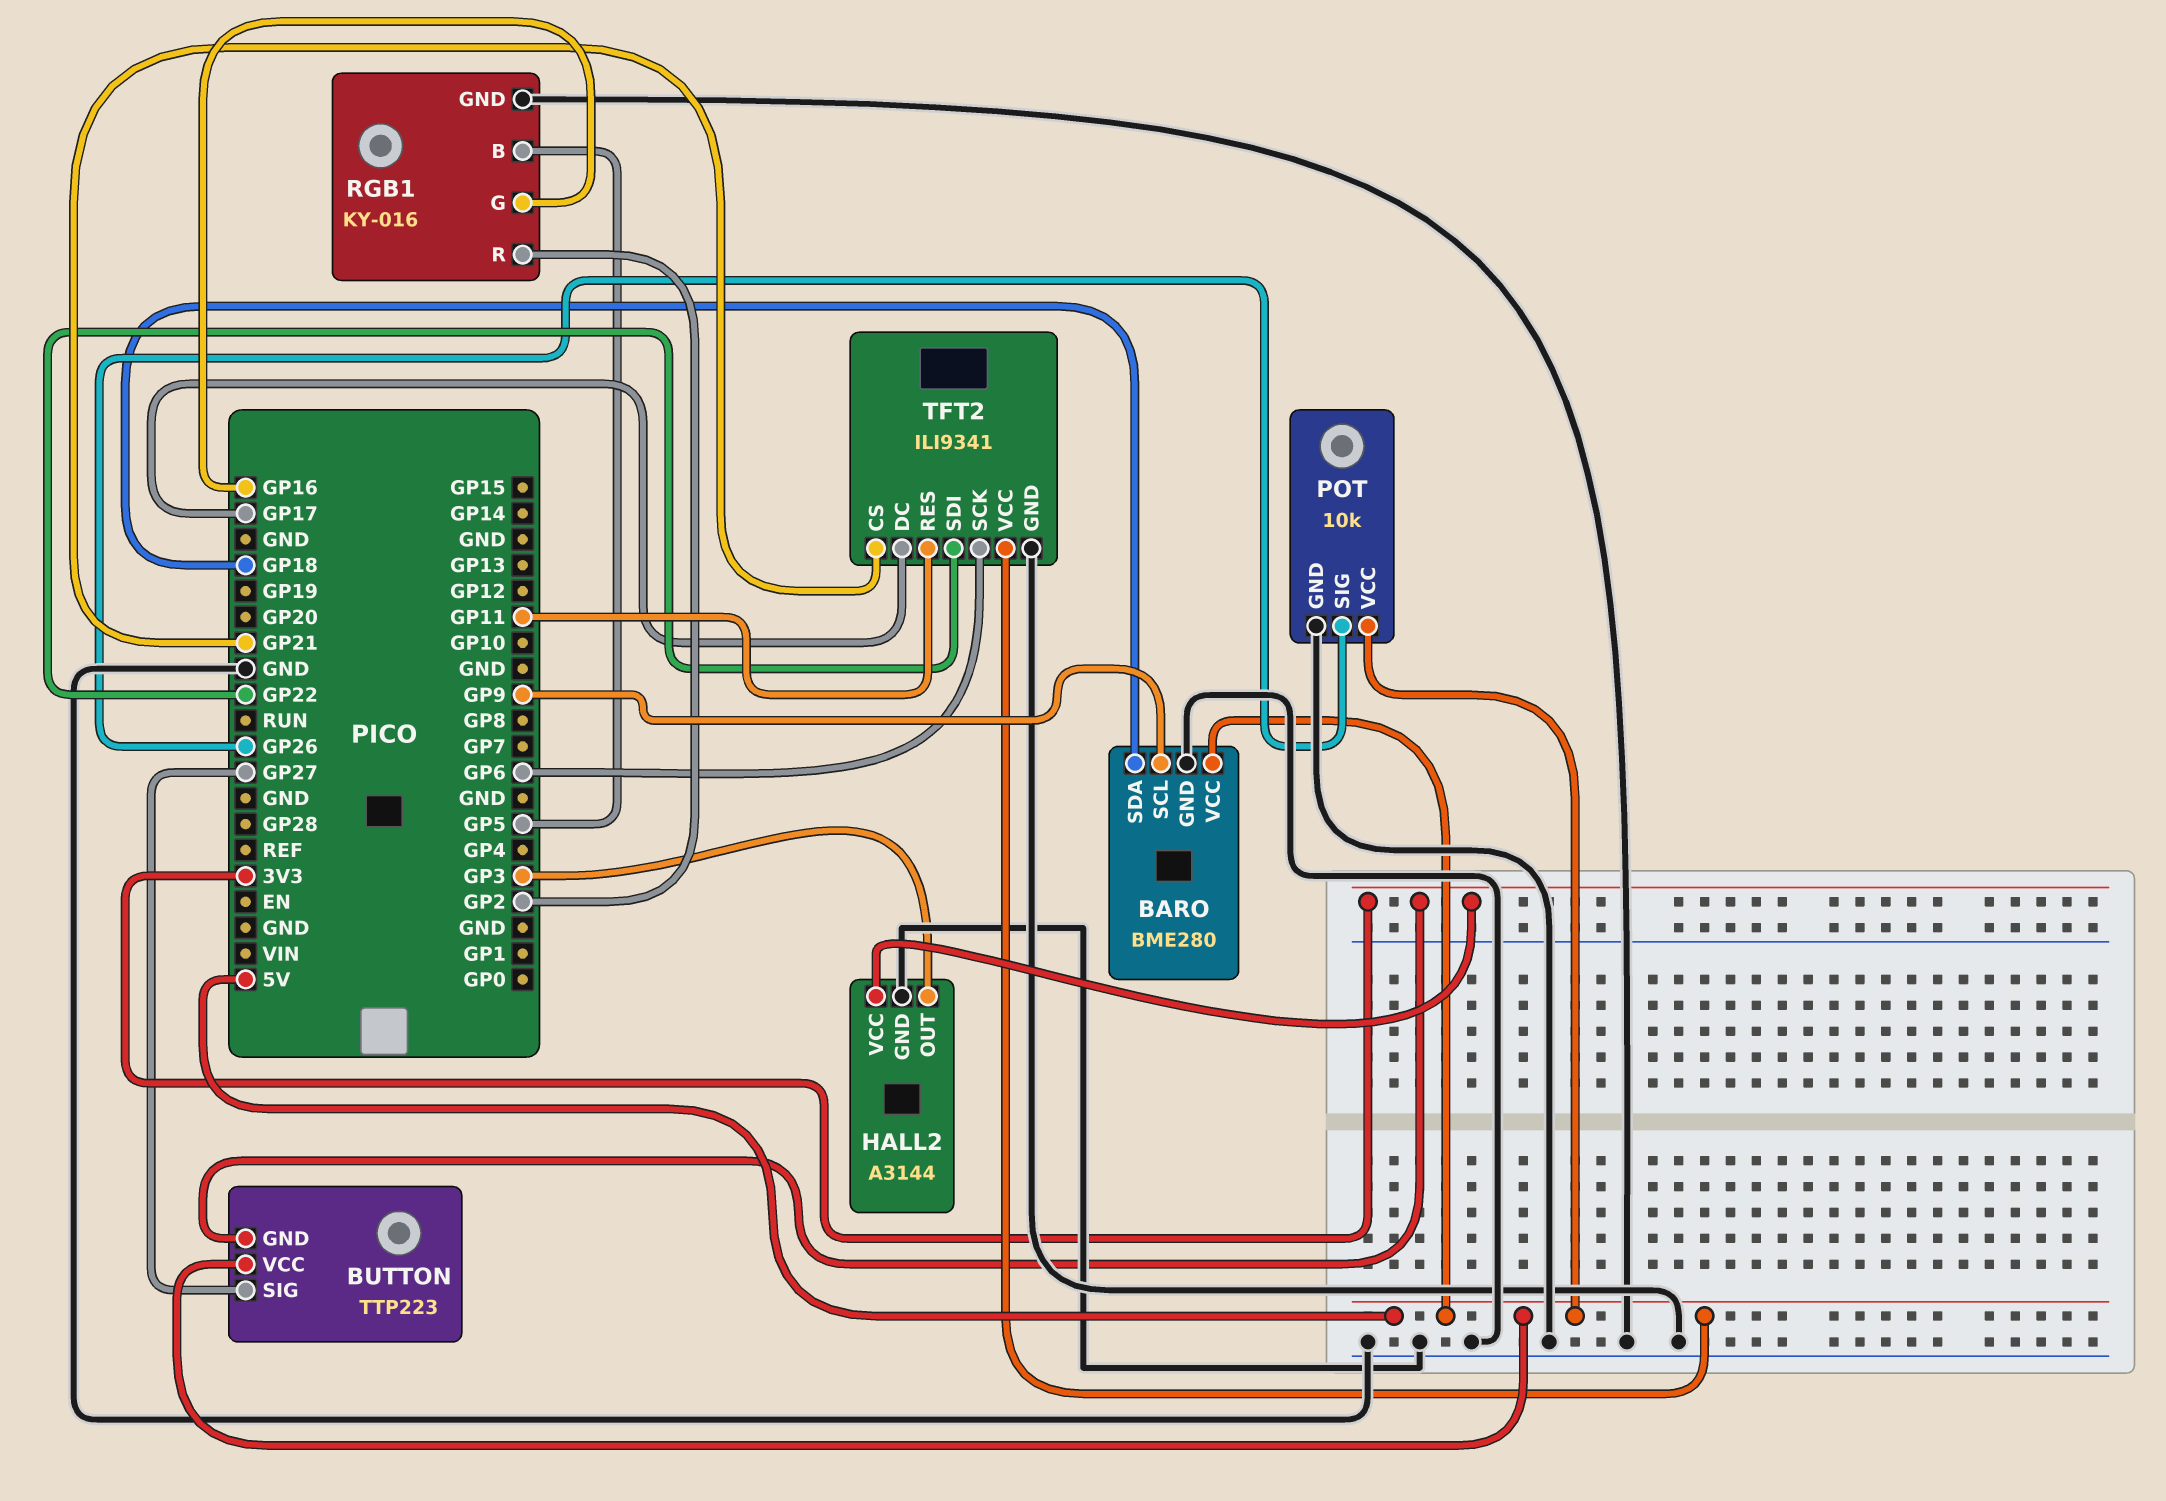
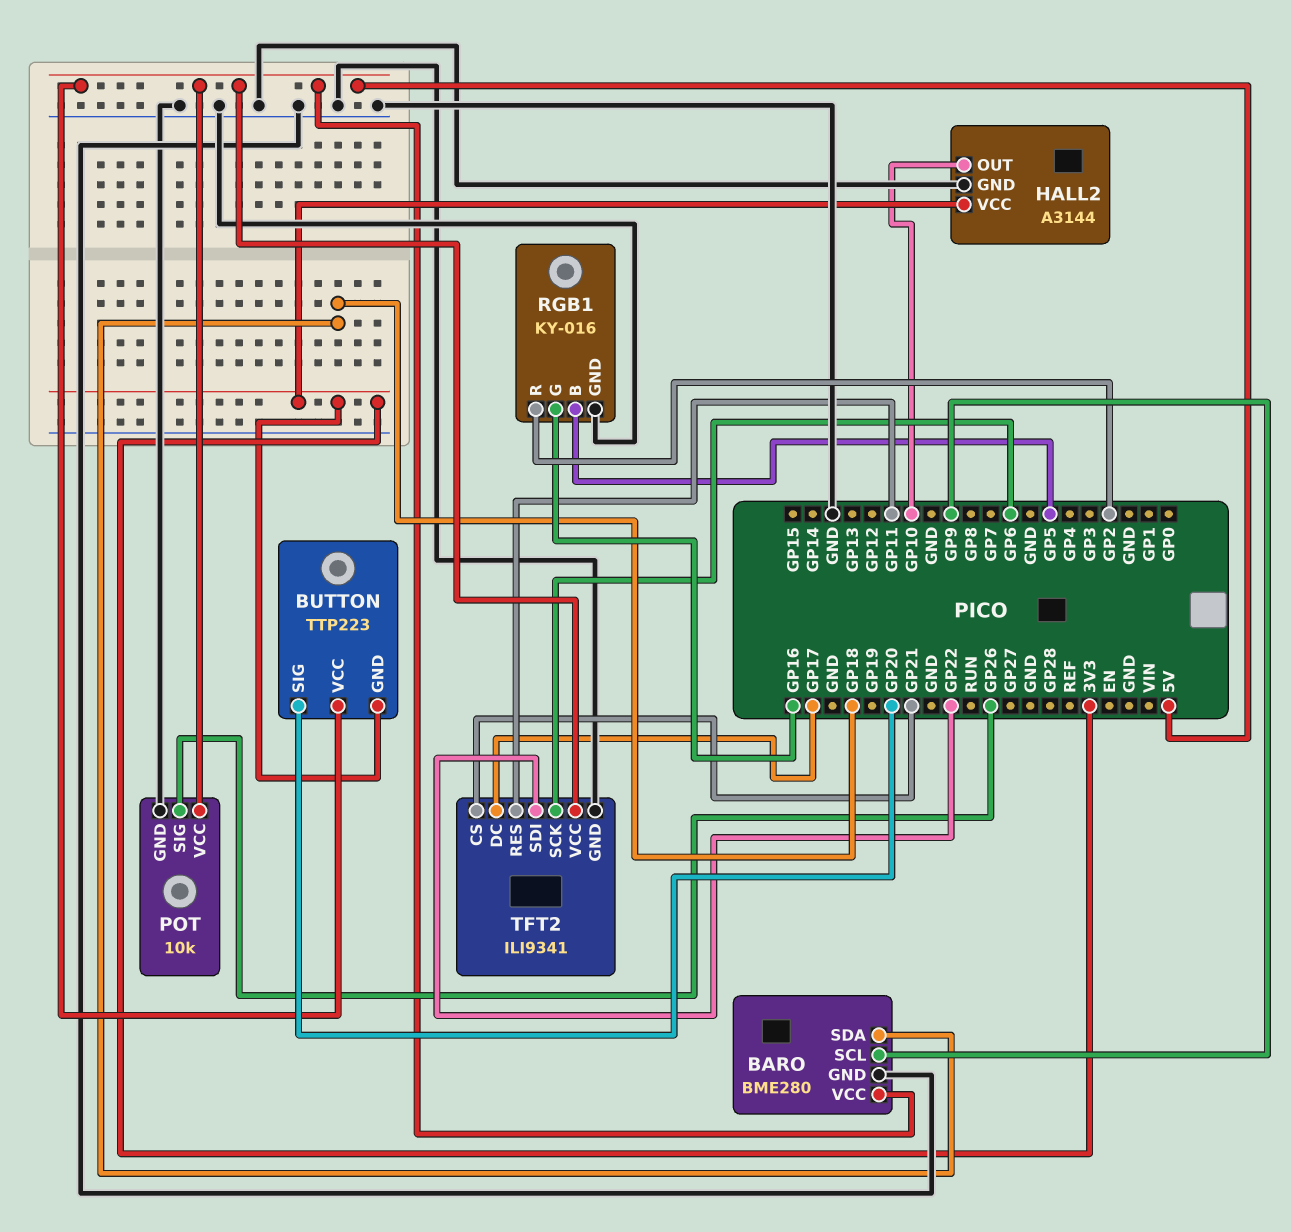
BUTTON pin SIG: GP27 -> GP20
HALL2 pin OUT: GP3 -> GP10

